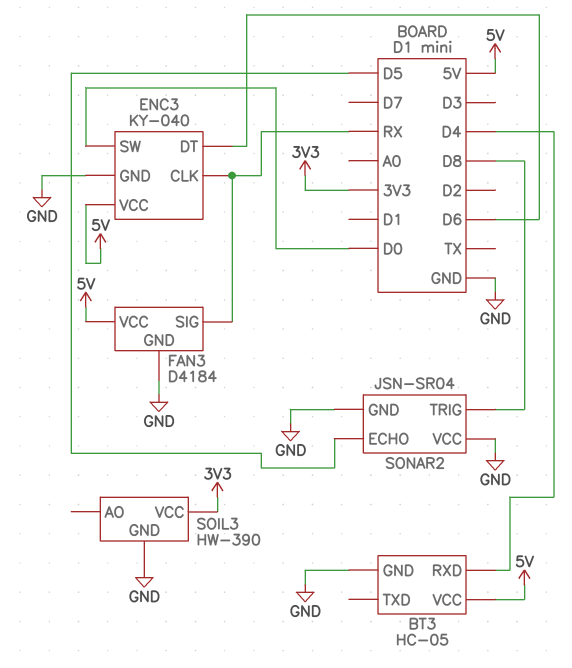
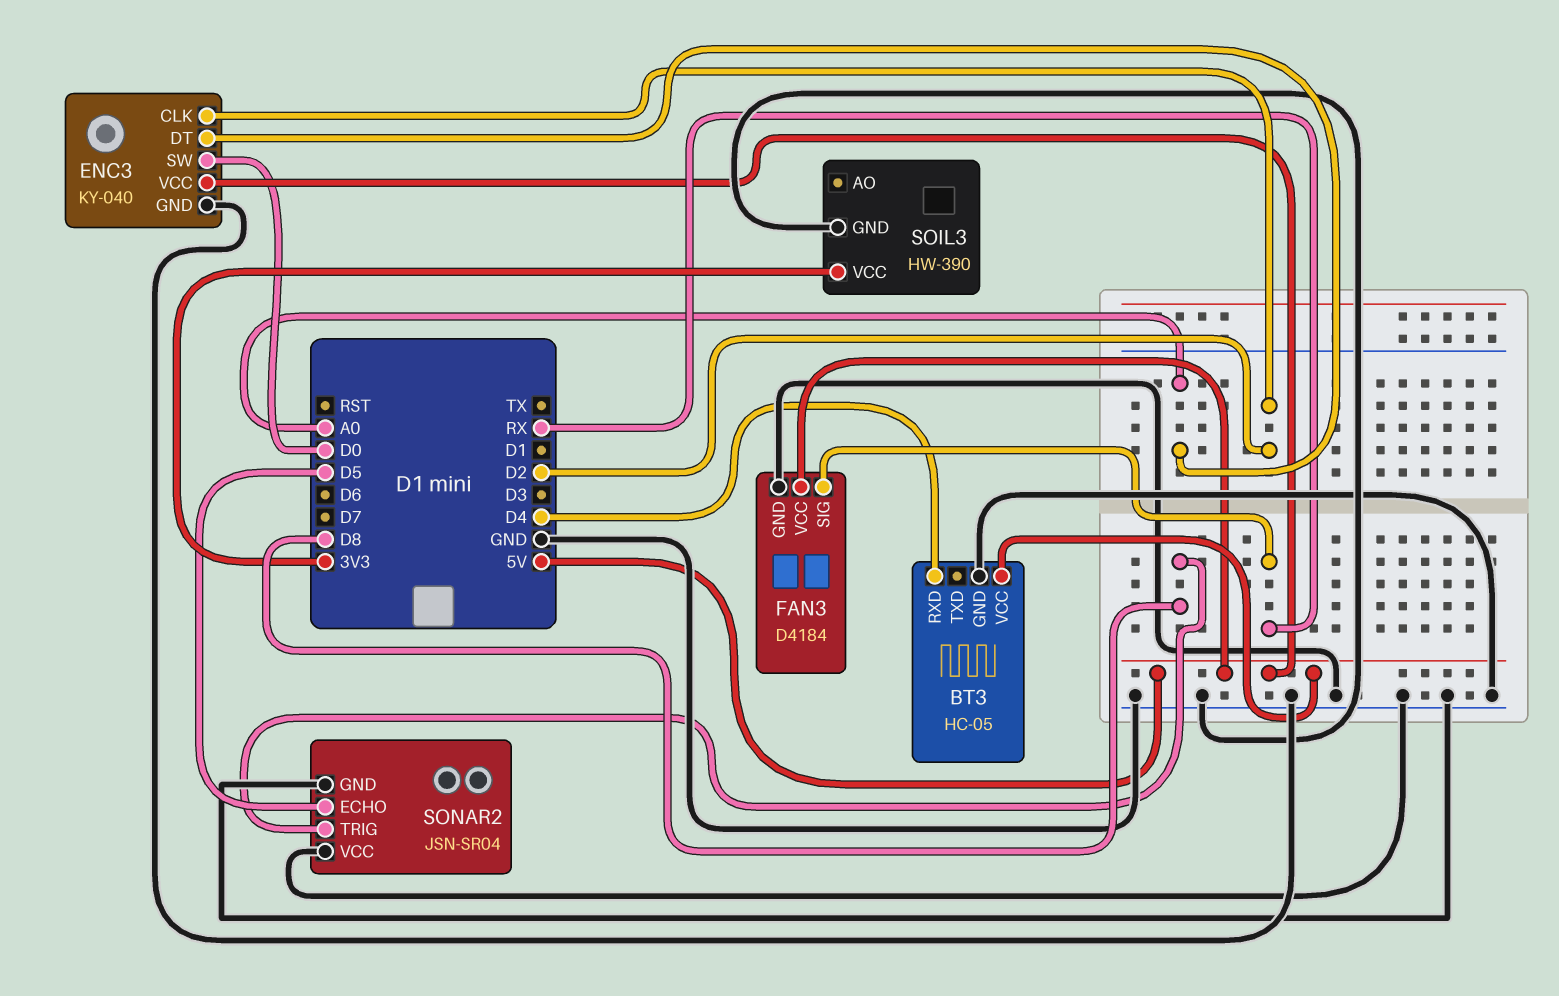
ENC3 pin CLK: RX -> D2
ENC3 pin DT: D6 -> A0

